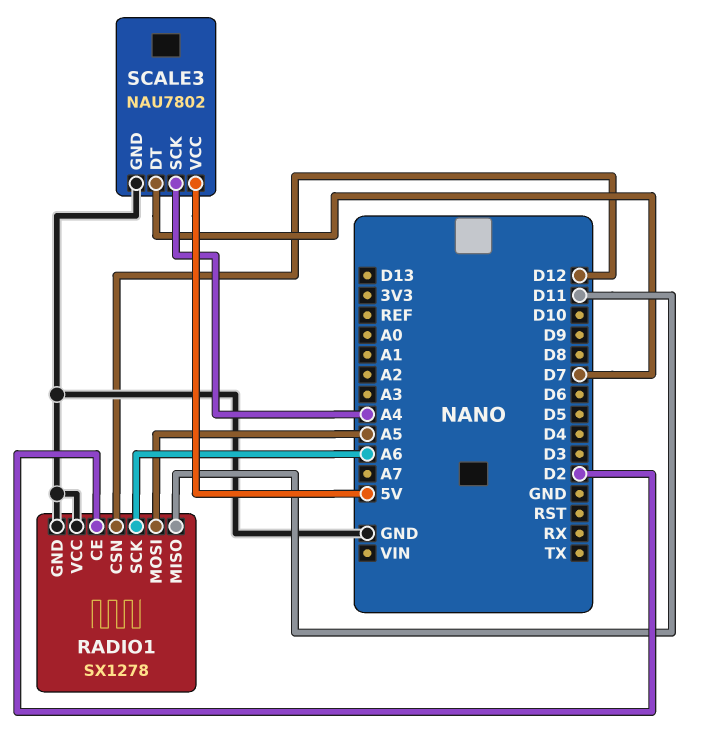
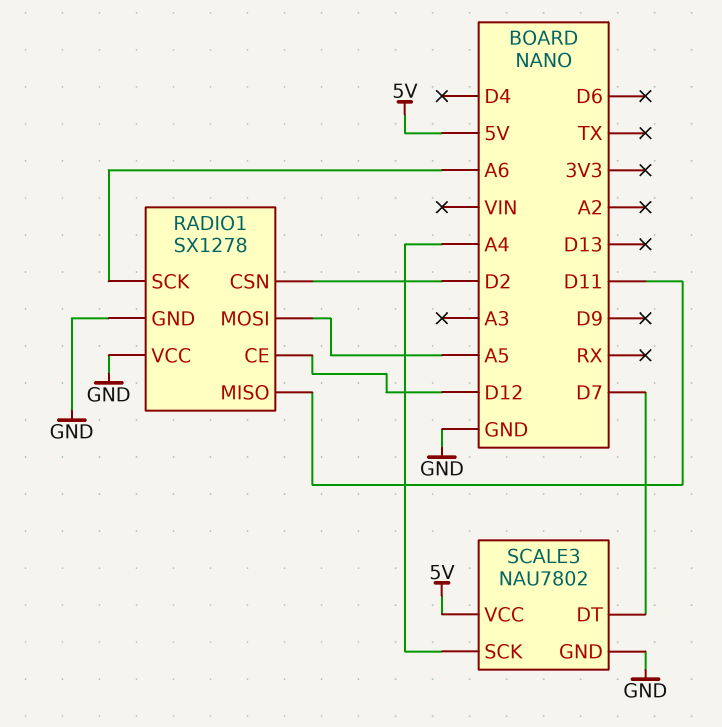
RADIO1 pin CE: D2 -> D12
RADIO1 pin CSN: D12 -> D2

